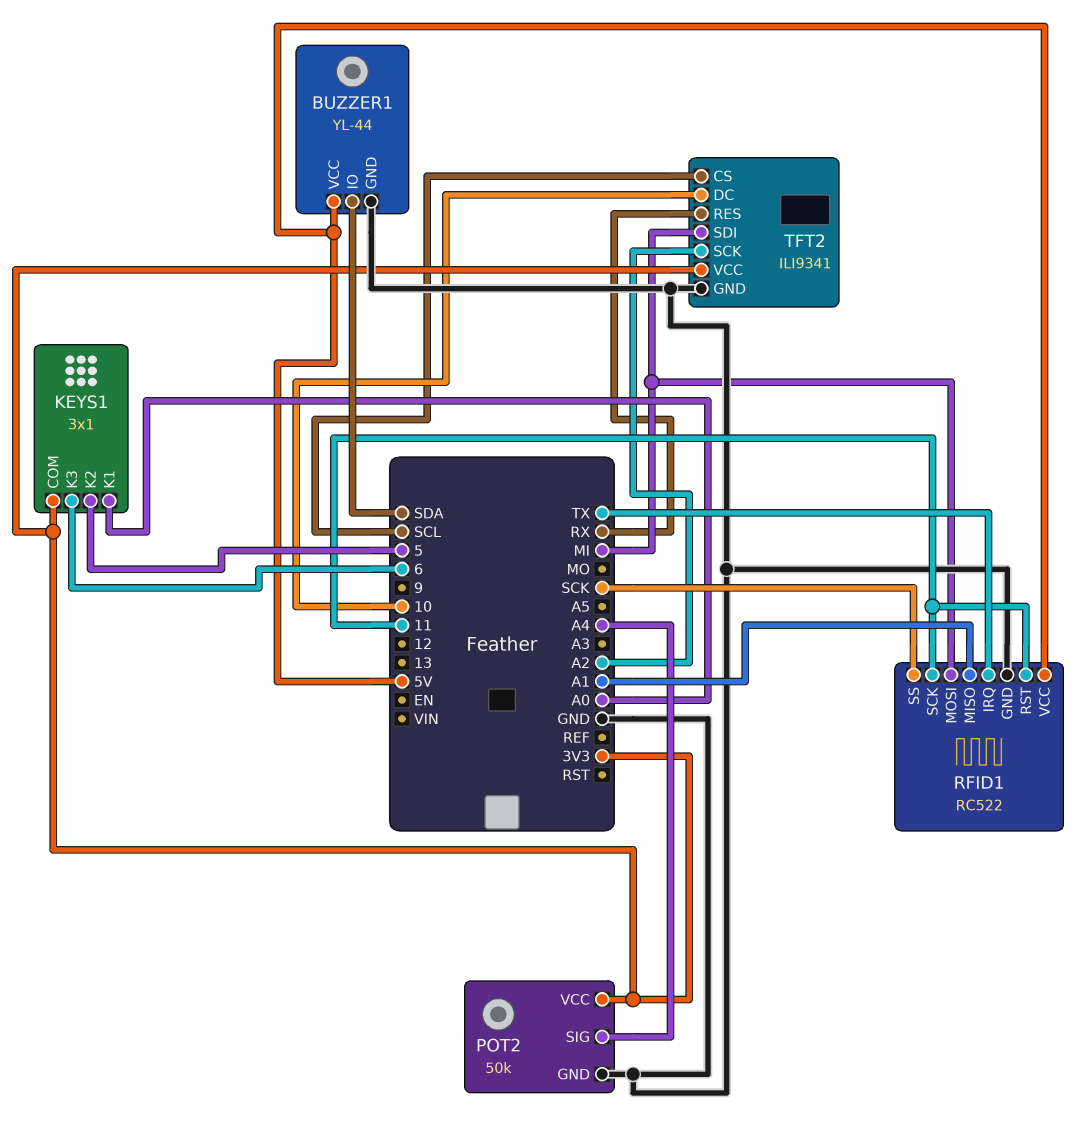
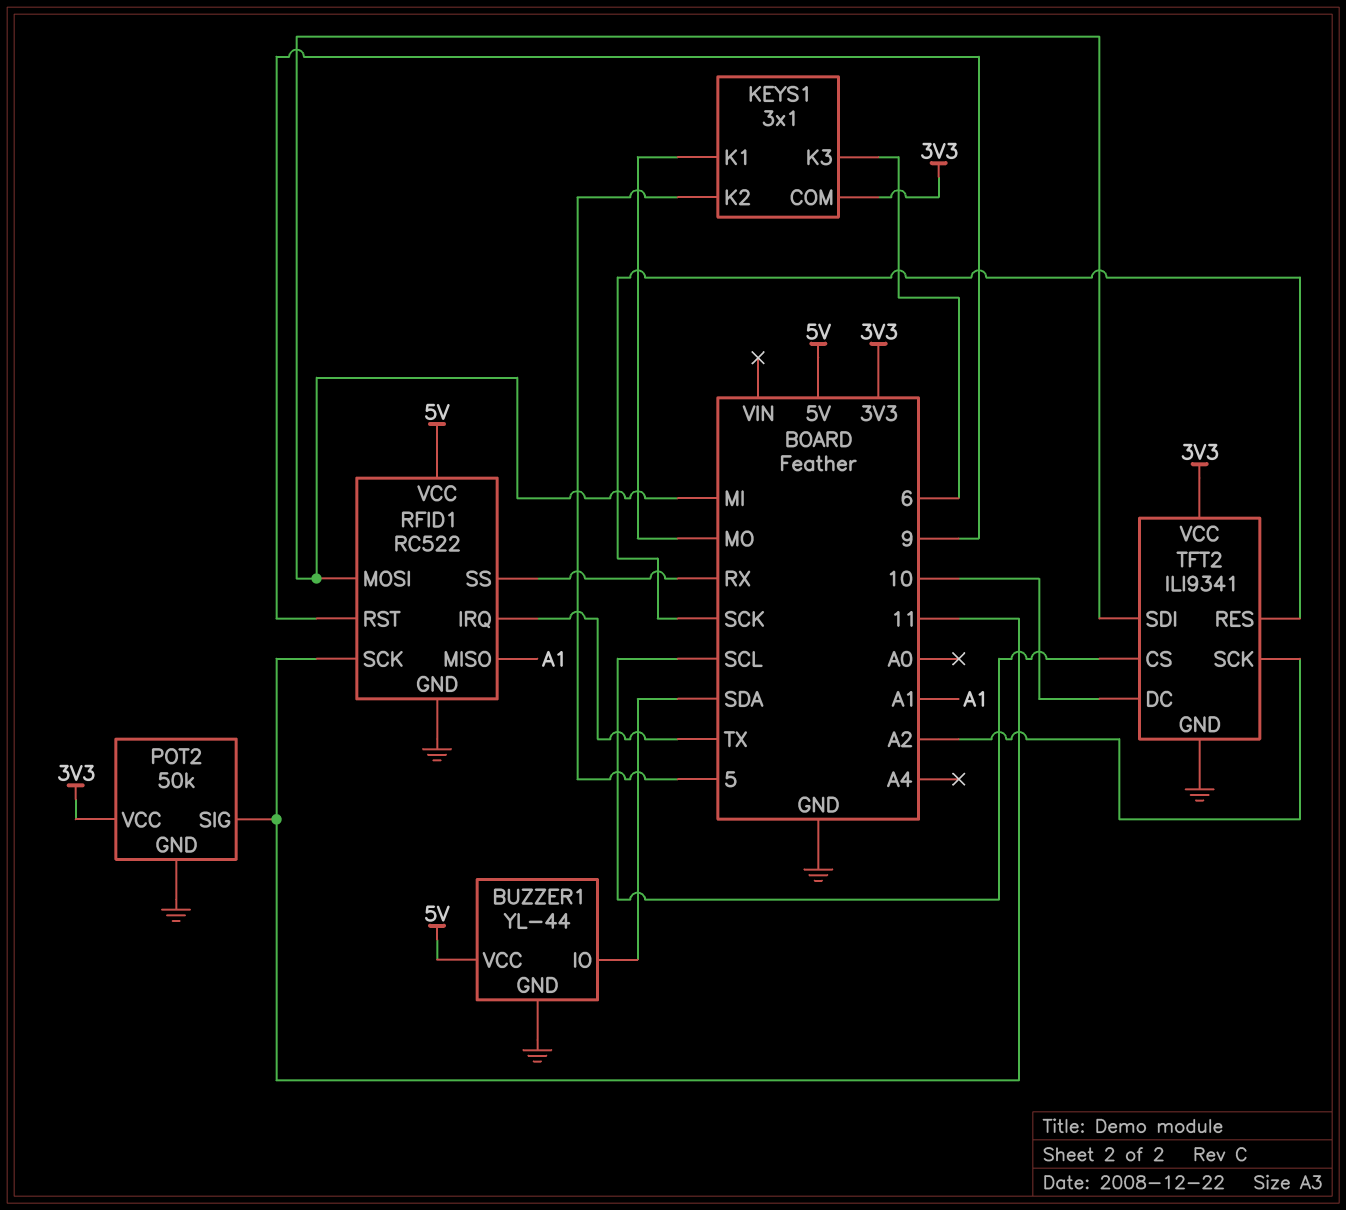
KEYS1 pin K1: A0 -> MO
POT2 pin SIG: A4 -> 11
RFID1 pin RST: 11 -> 9
RFID1 pin SS: SCK -> RX
TFT2 pin RES: RX -> SCK

